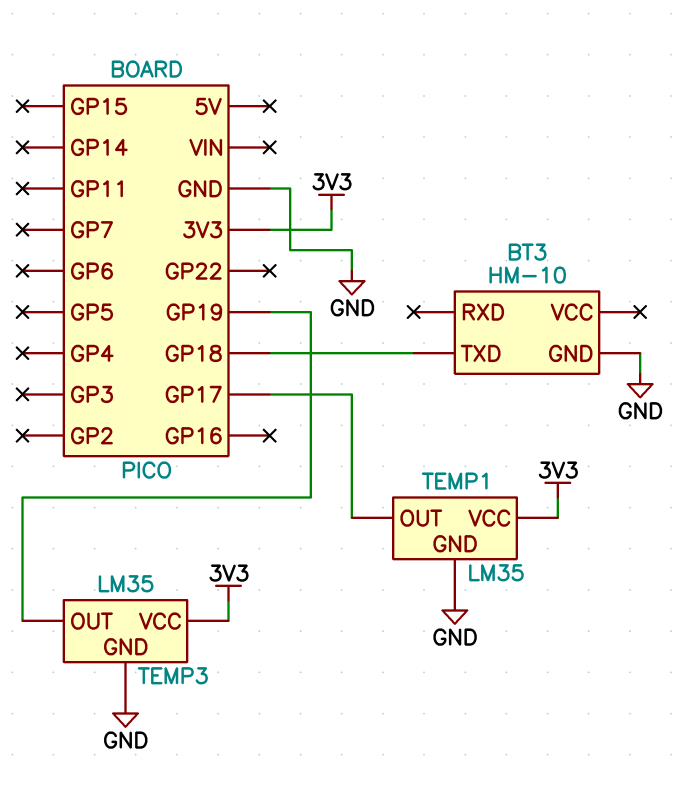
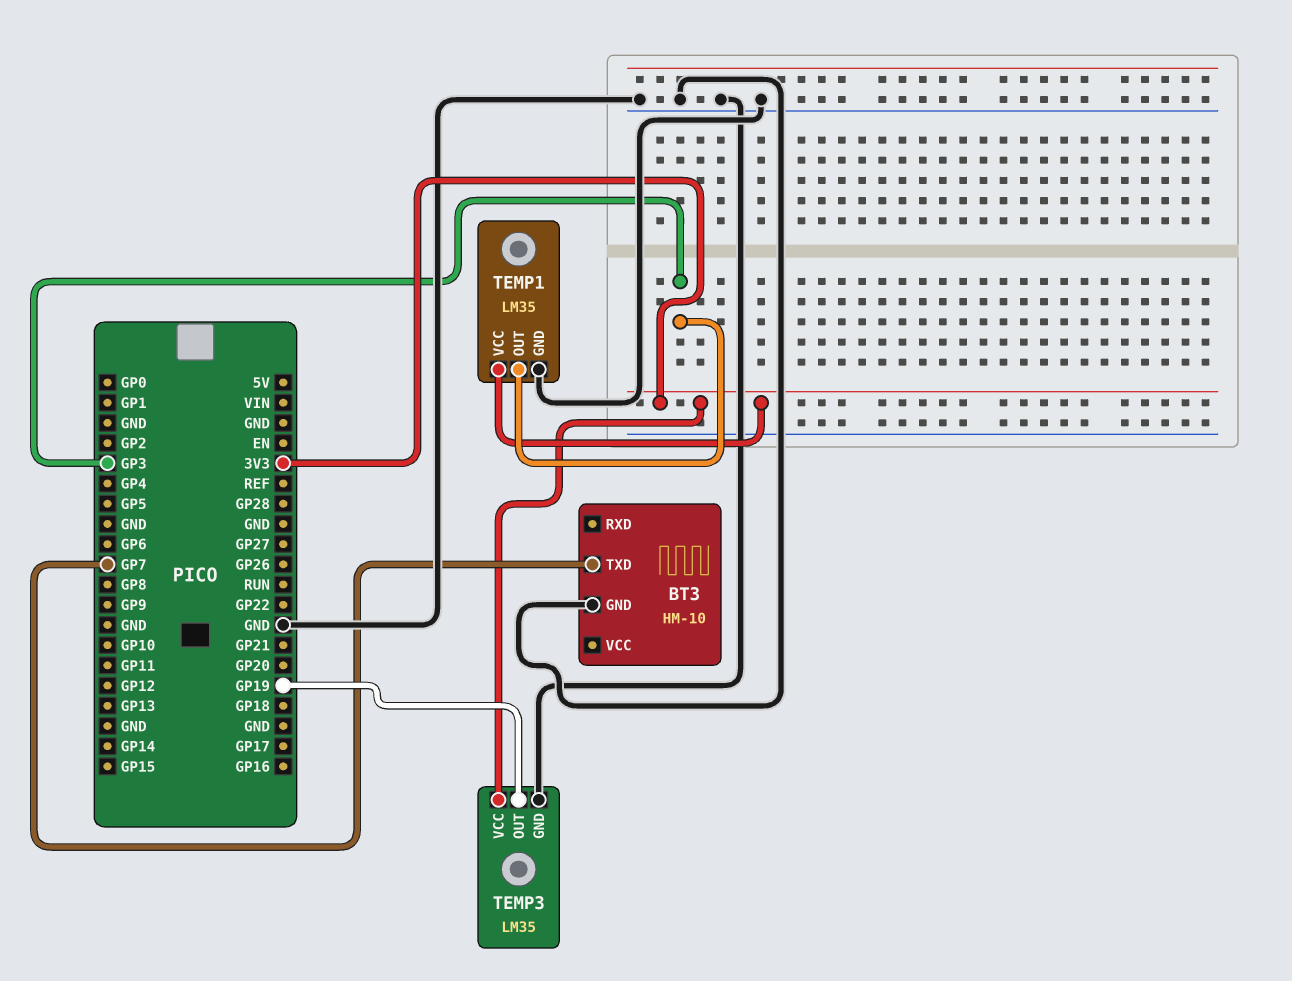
BT3 pin TXD: GP18 -> GP7
TEMP1 pin OUT: GP17 -> GP3

